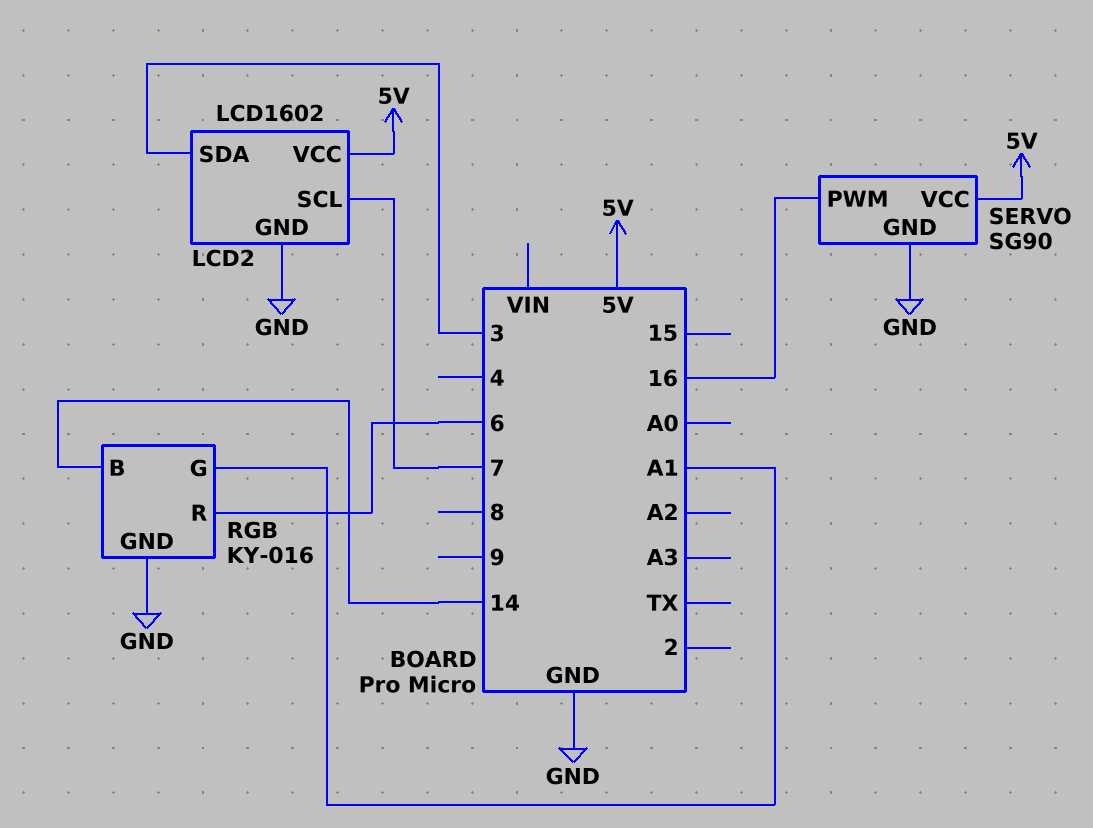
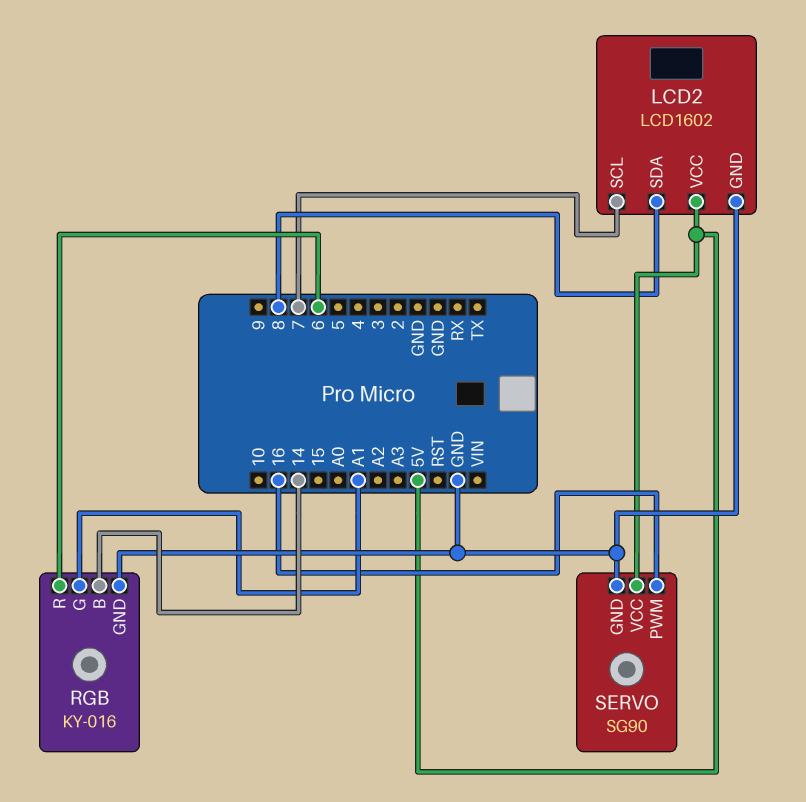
LCD2 pin SDA: 3 -> 8

